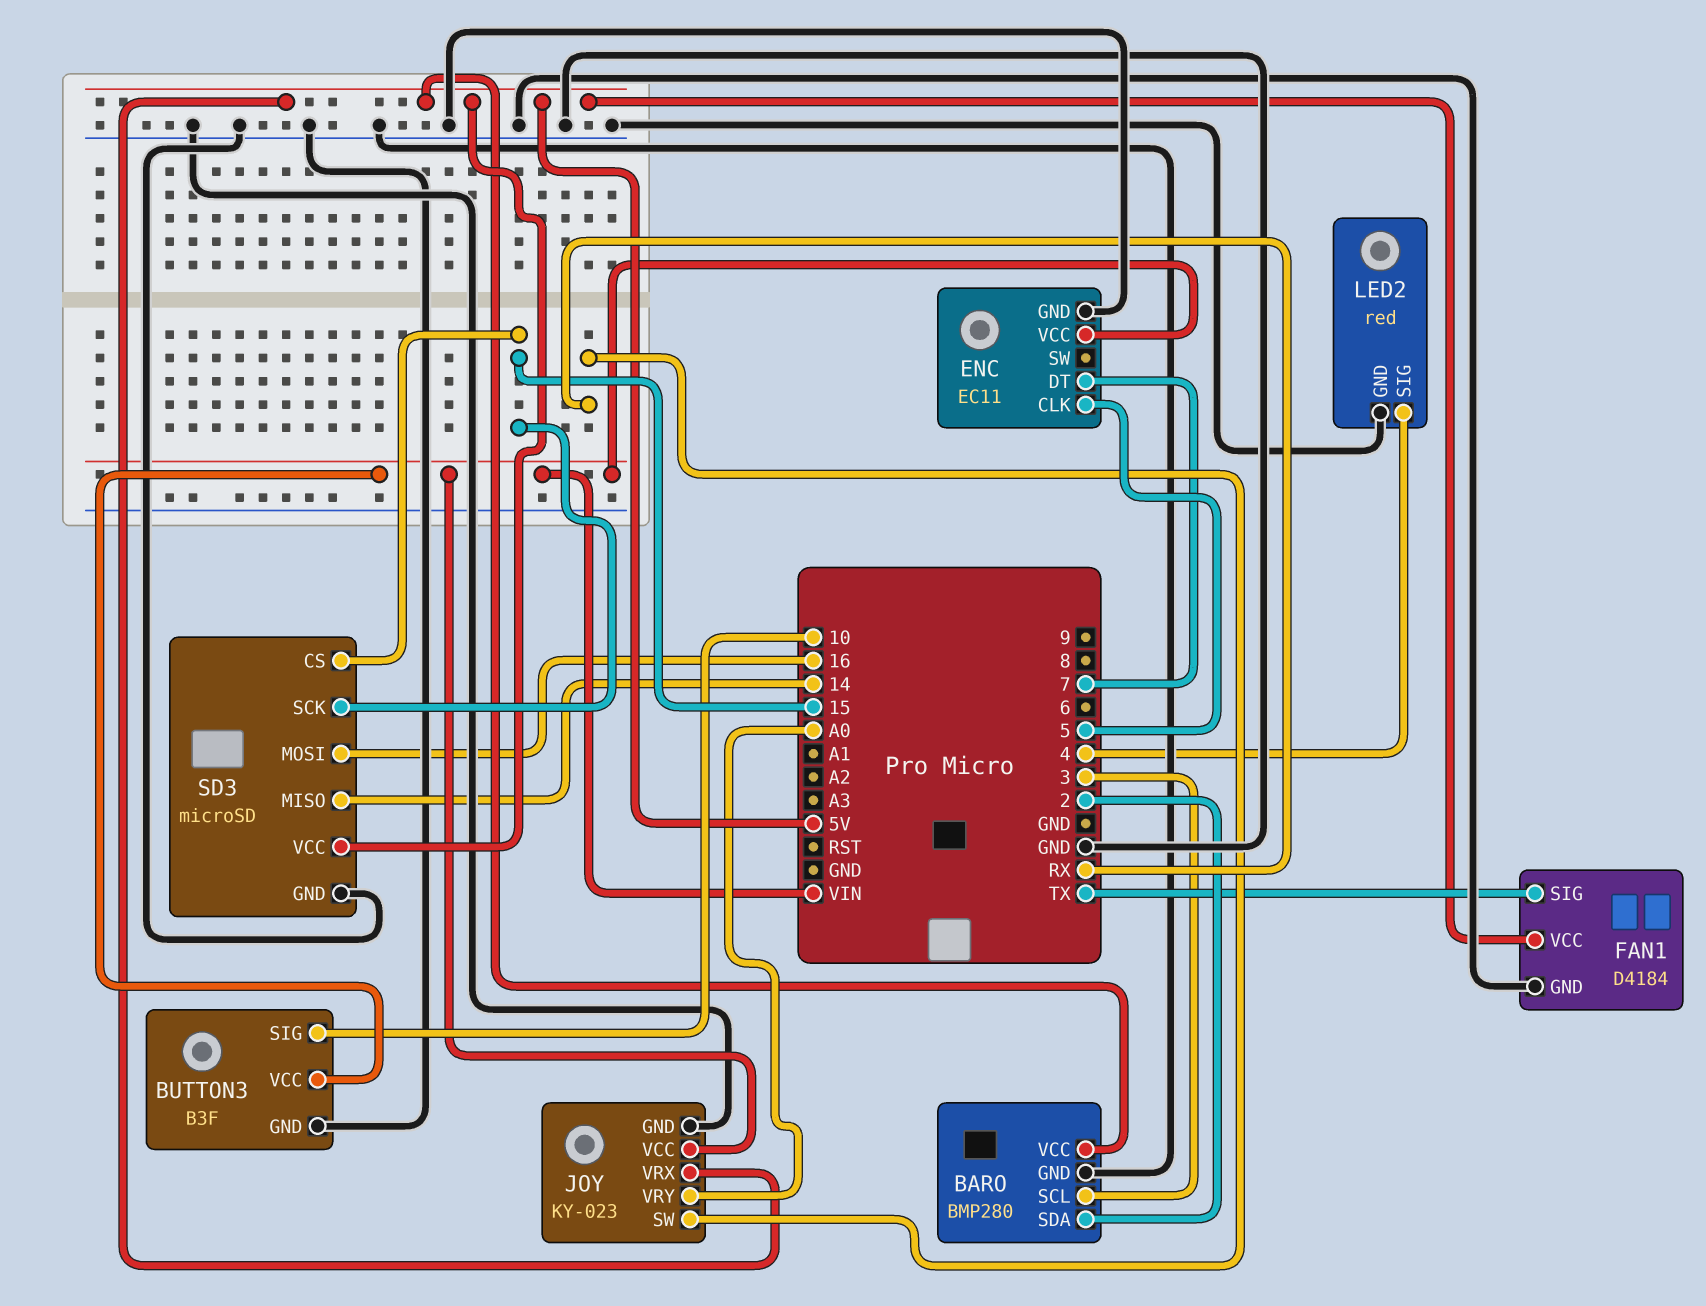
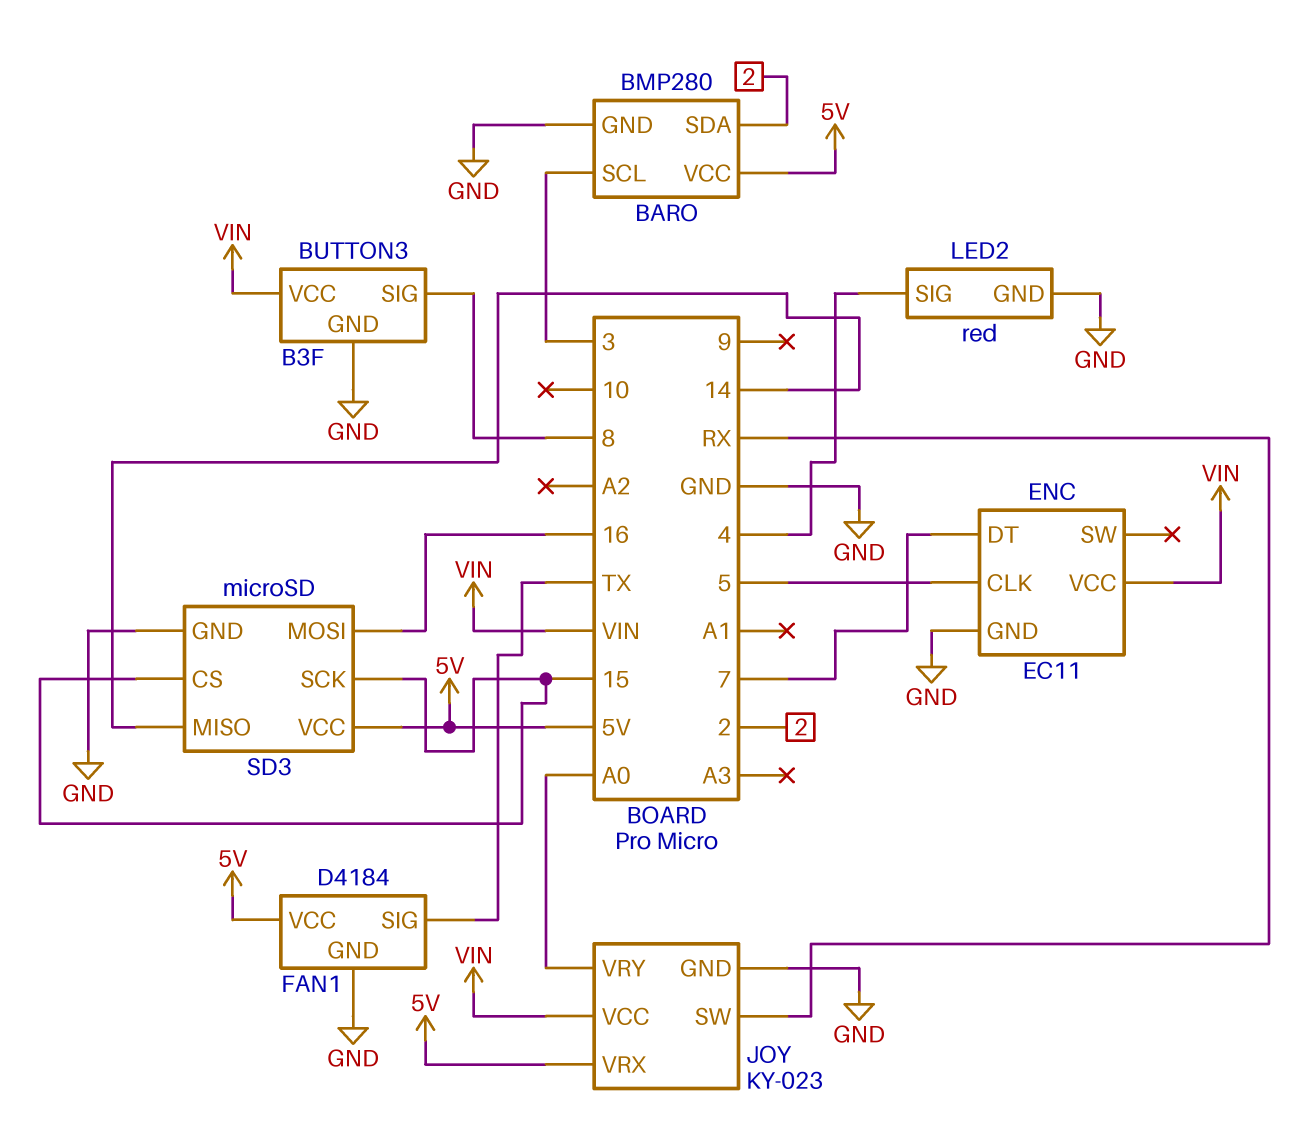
BUTTON3 pin SIG: 10 -> 8

